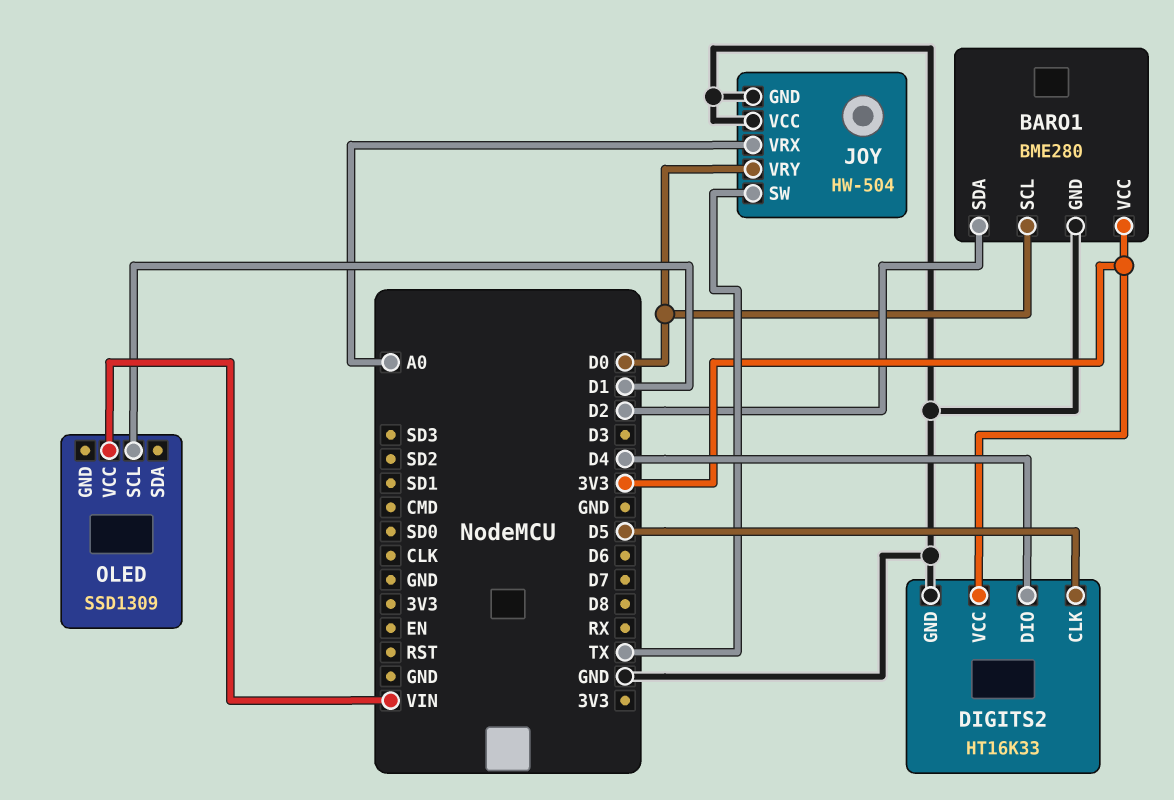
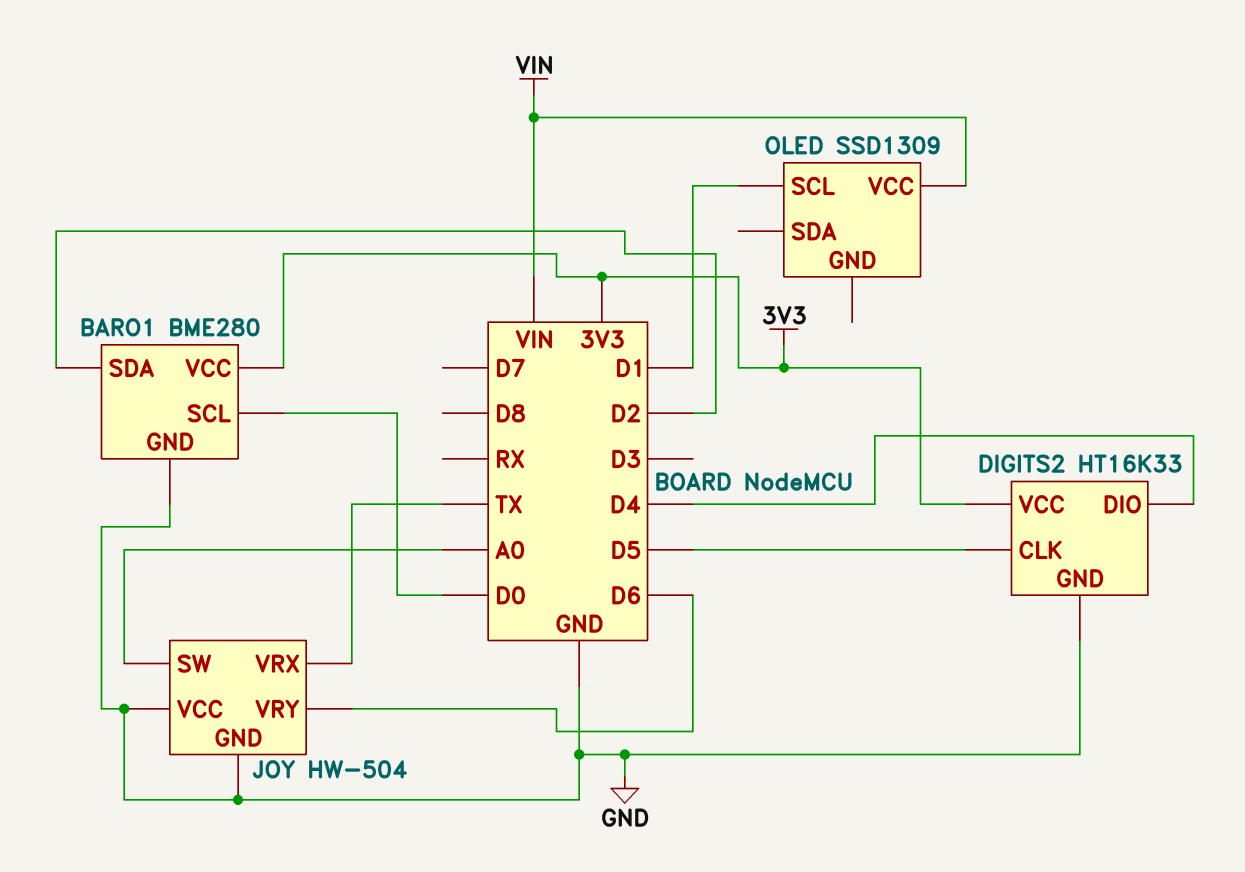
JOY pin SW: TX -> A0
JOY pin VRX: A0 -> TX
JOY pin VRY: D0 -> D6

